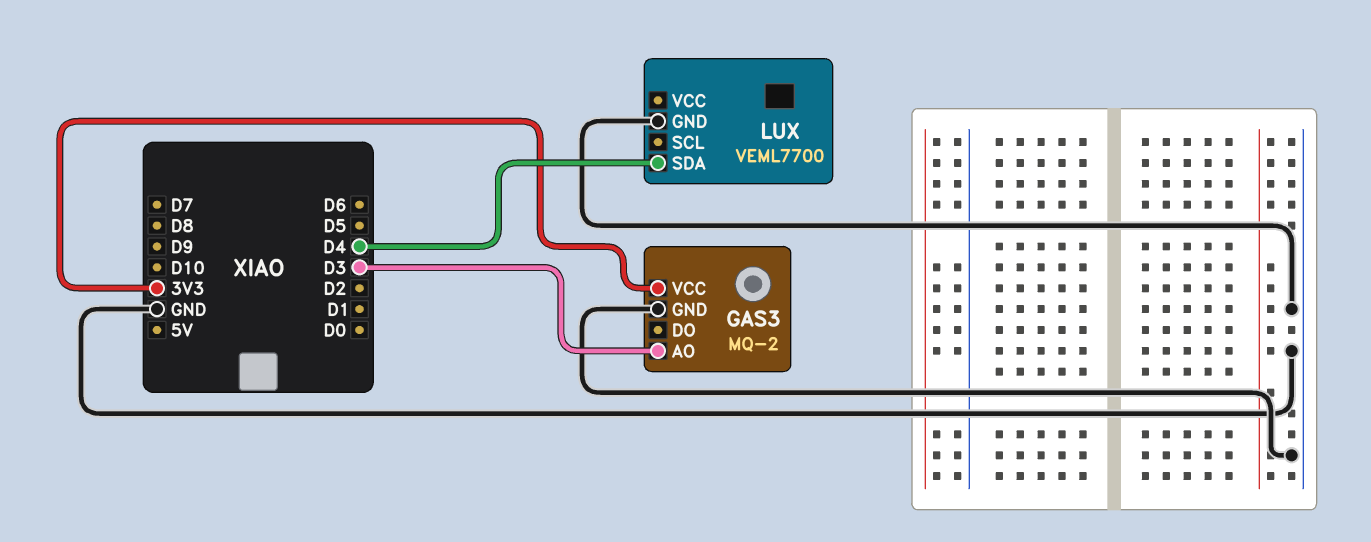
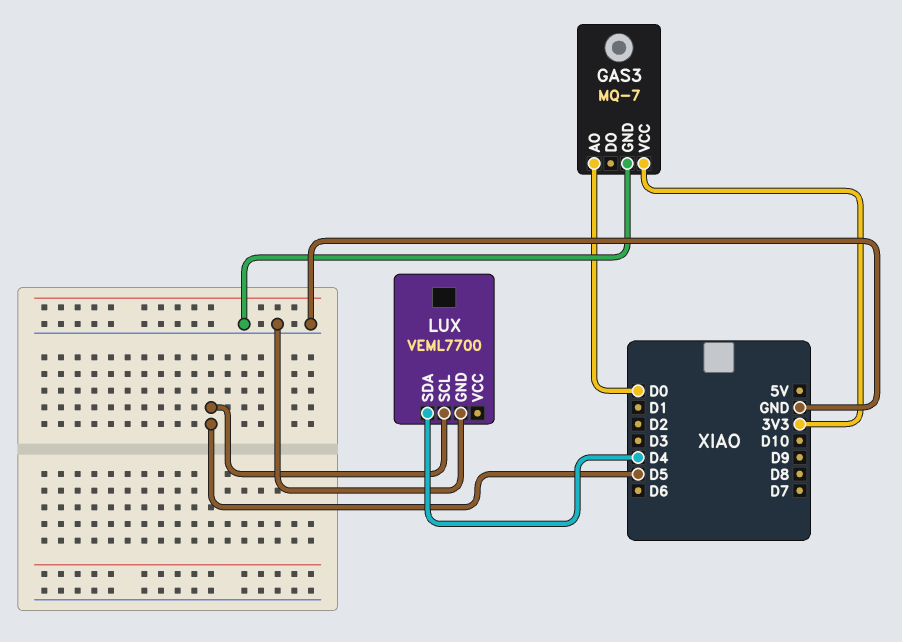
GAS3: MQ-2 -> MQ-7
GAS3 pin AO: D3 -> D0
LUX pin SCL: none -> D5

